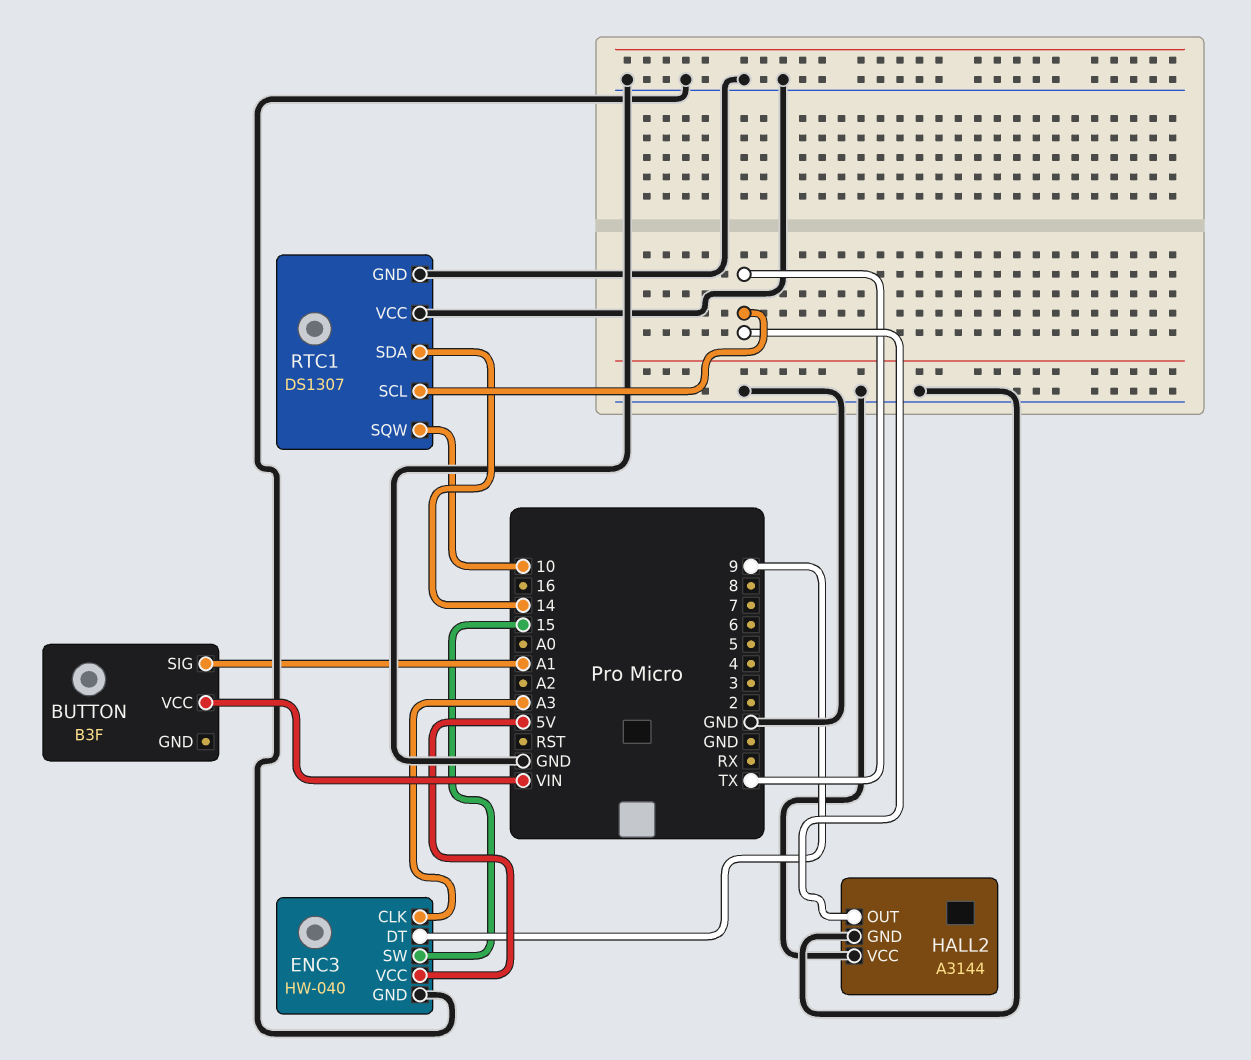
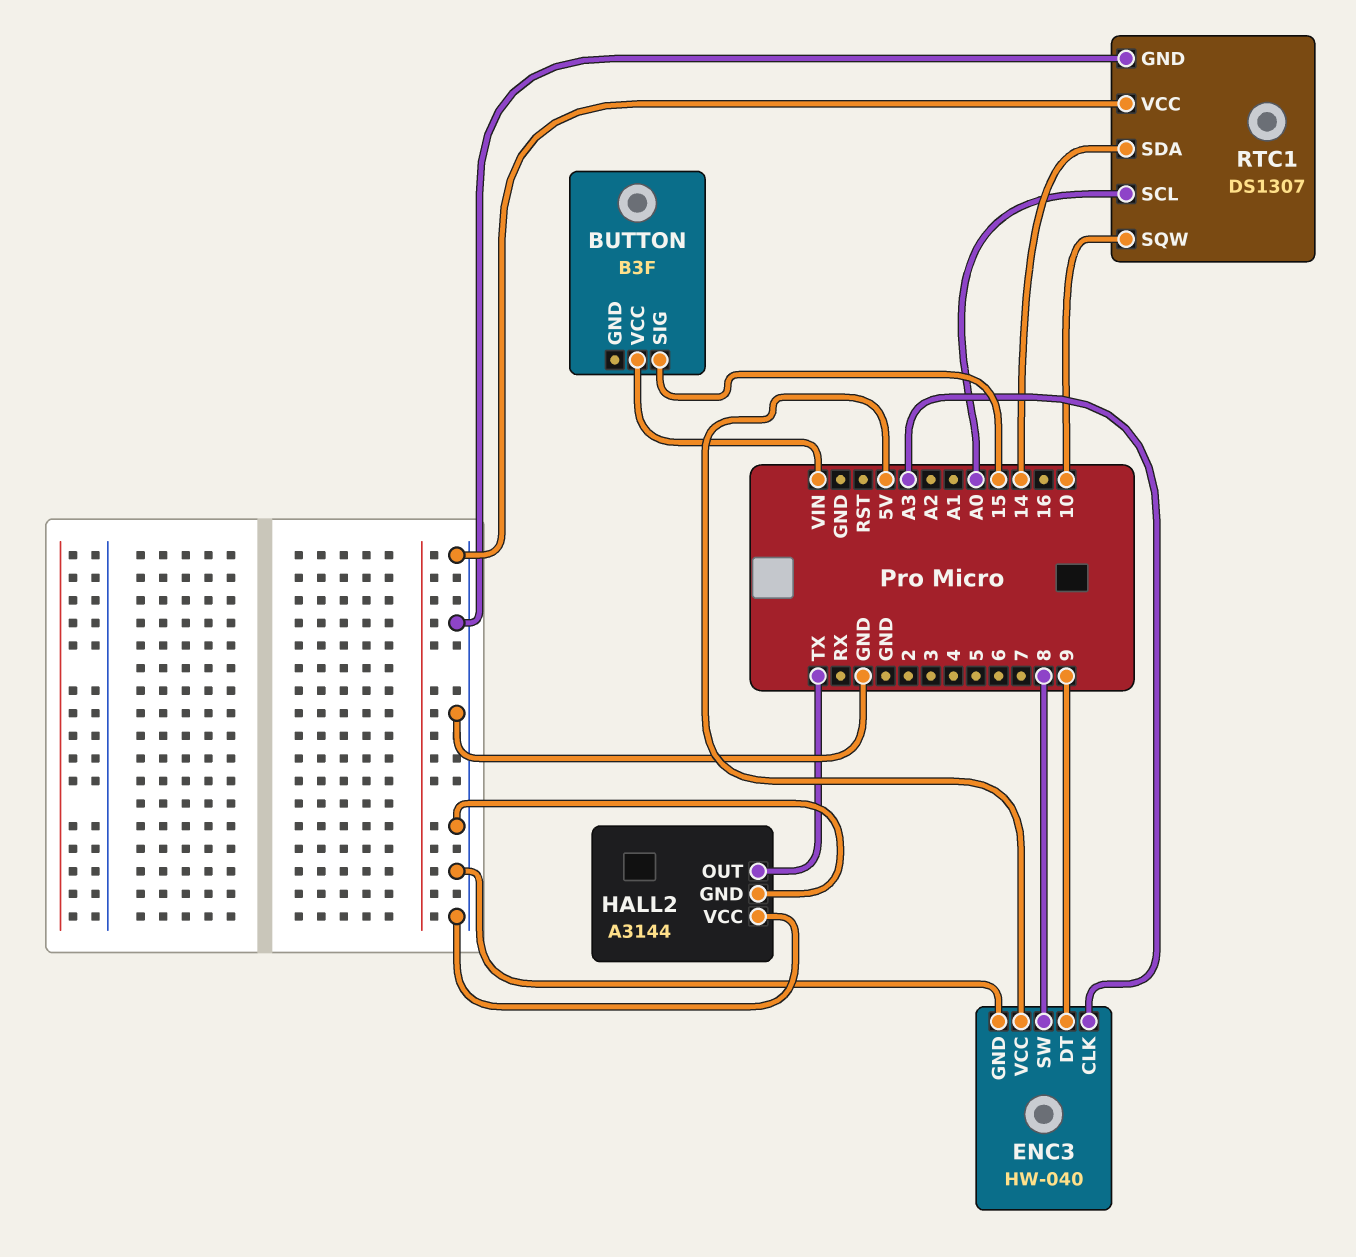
BUTTON pin SIG: A1 -> 15
ENC3 pin SW: 15 -> 8
RTC1 pin SCL: TX -> A0

